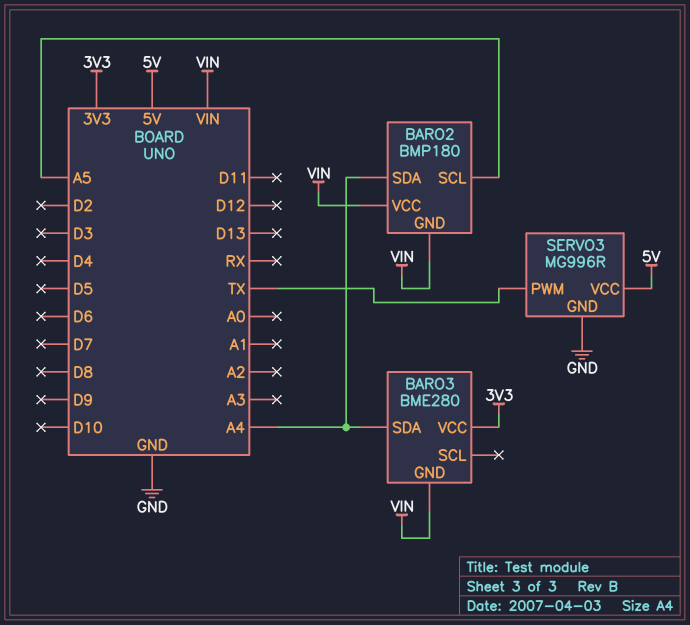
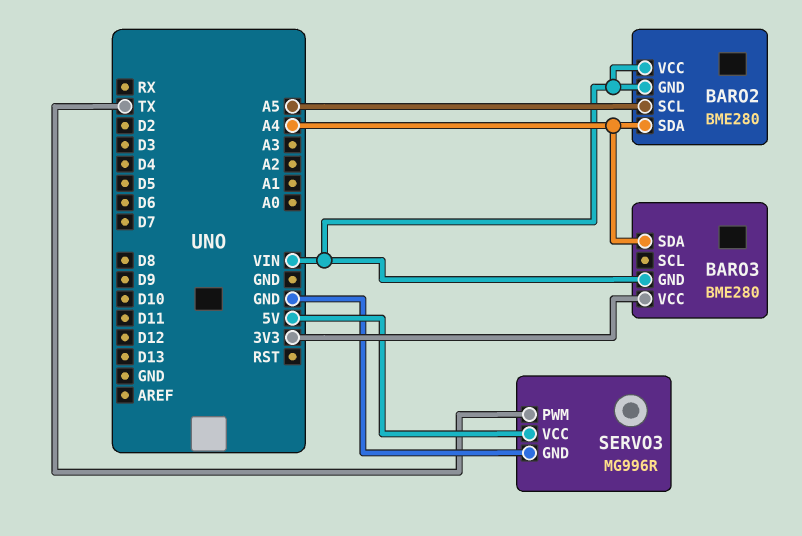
BARO2: BMP180 -> BME280

